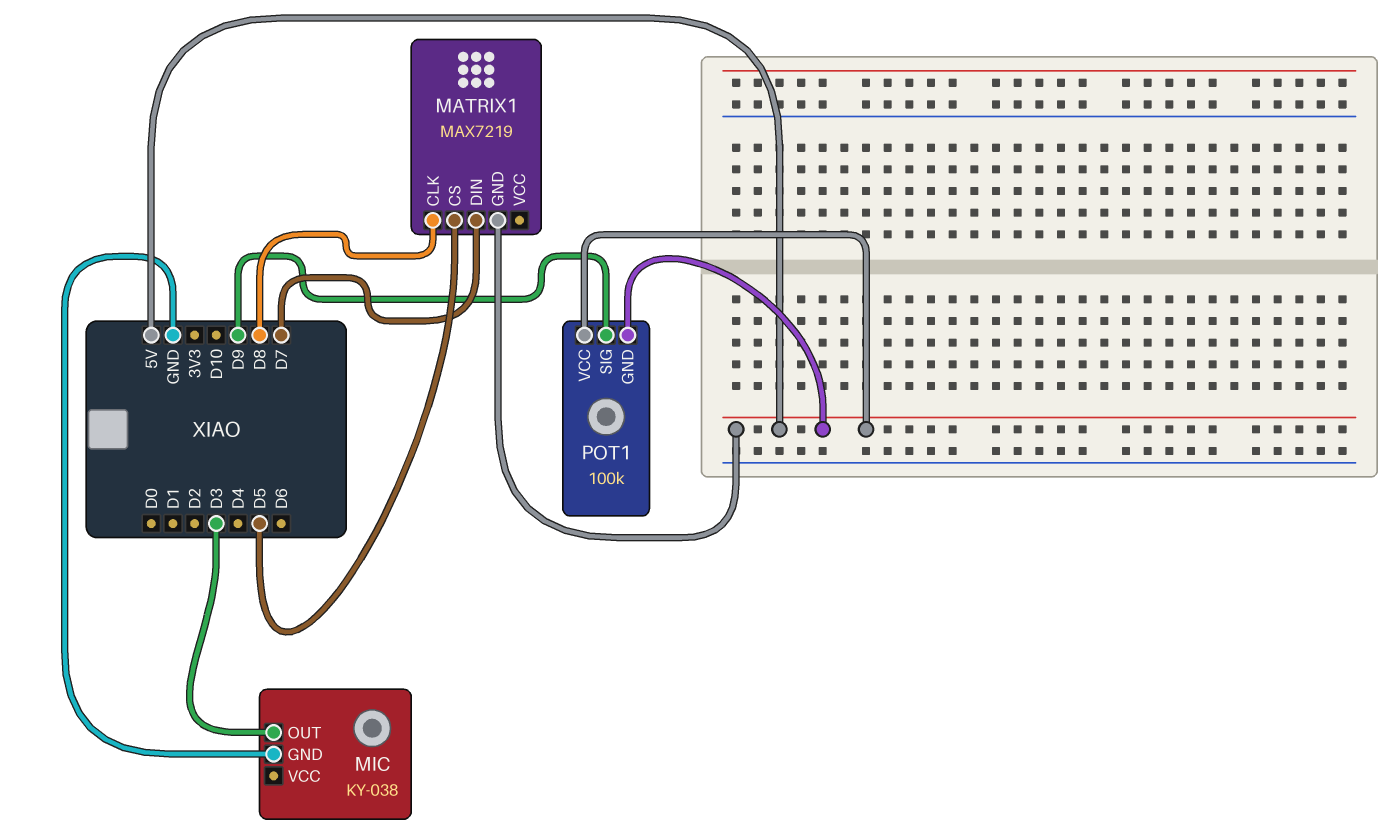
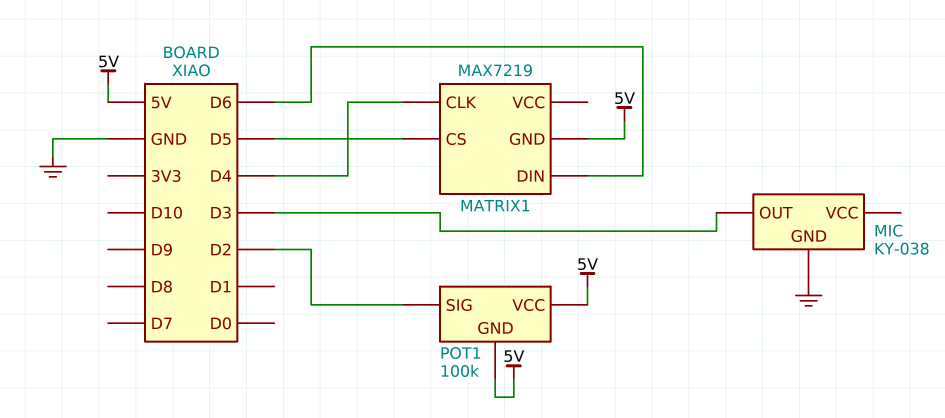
MATRIX1 pin CLK: D8 -> D4
MATRIX1 pin DIN: D7 -> D6
POT1 pin SIG: D9 -> D2

